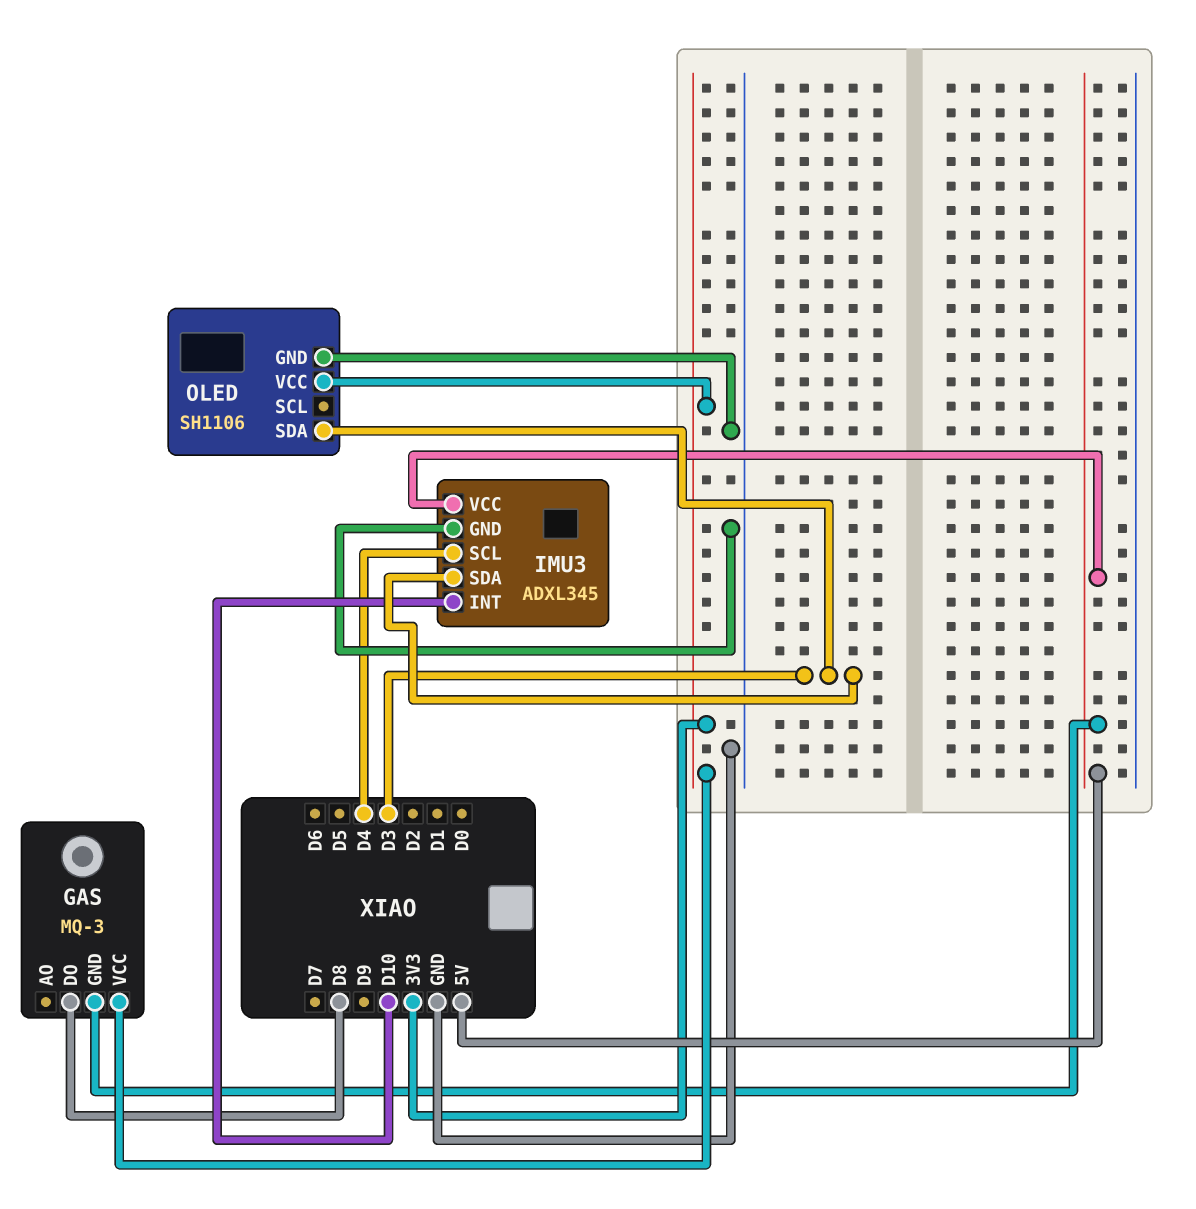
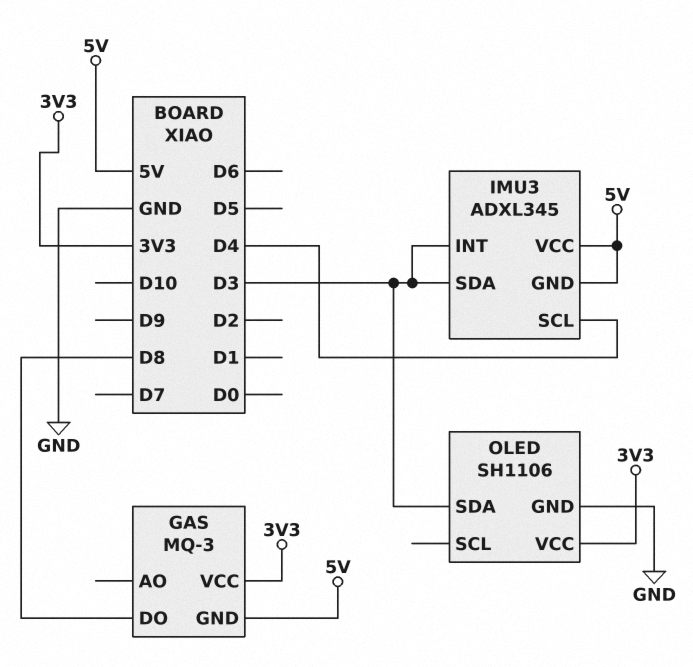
IMU3 pin GND: GND -> 5V
IMU3 pin INT: D10 -> D3

